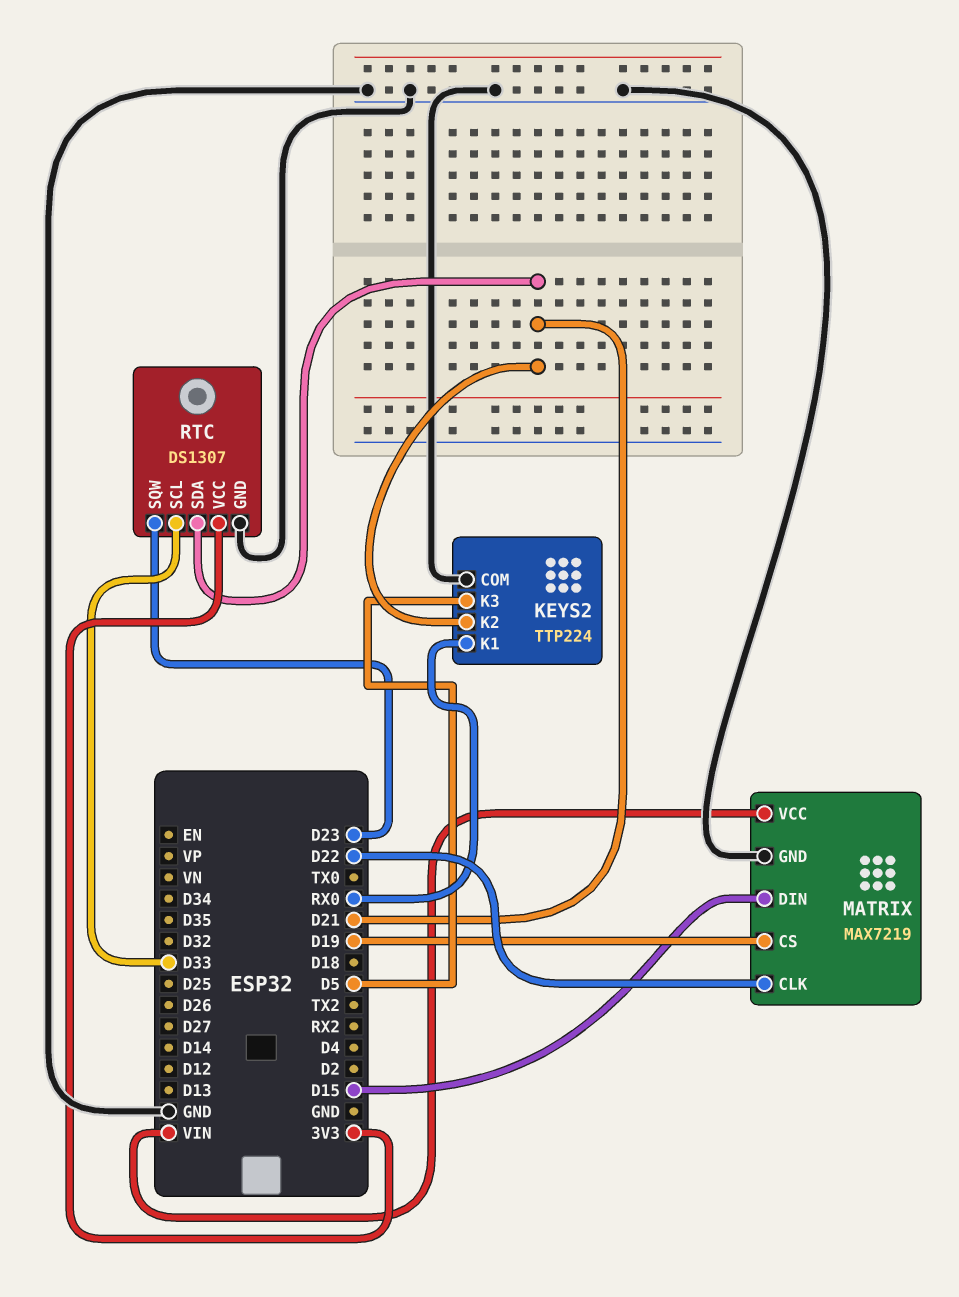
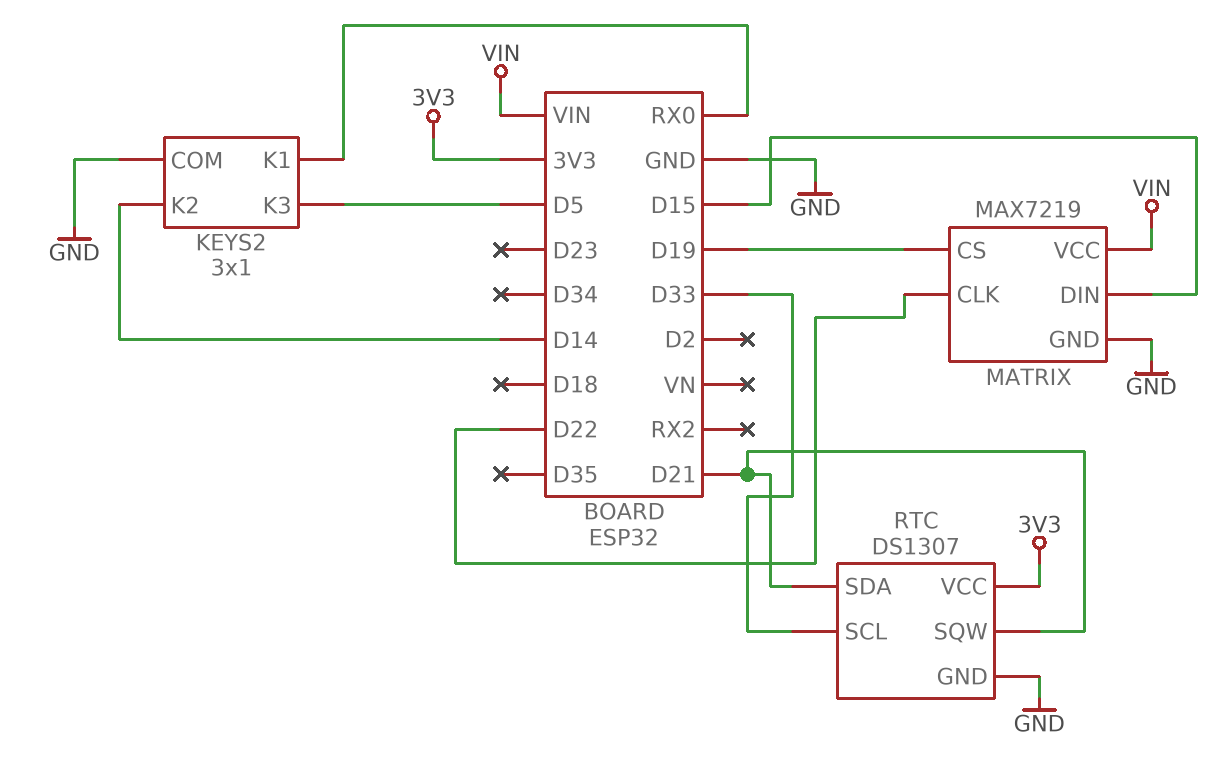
KEYS2: TTP224 -> 3x1
KEYS2 pin K2: D21 -> D14
RTC pin SQW: D23 -> D21

